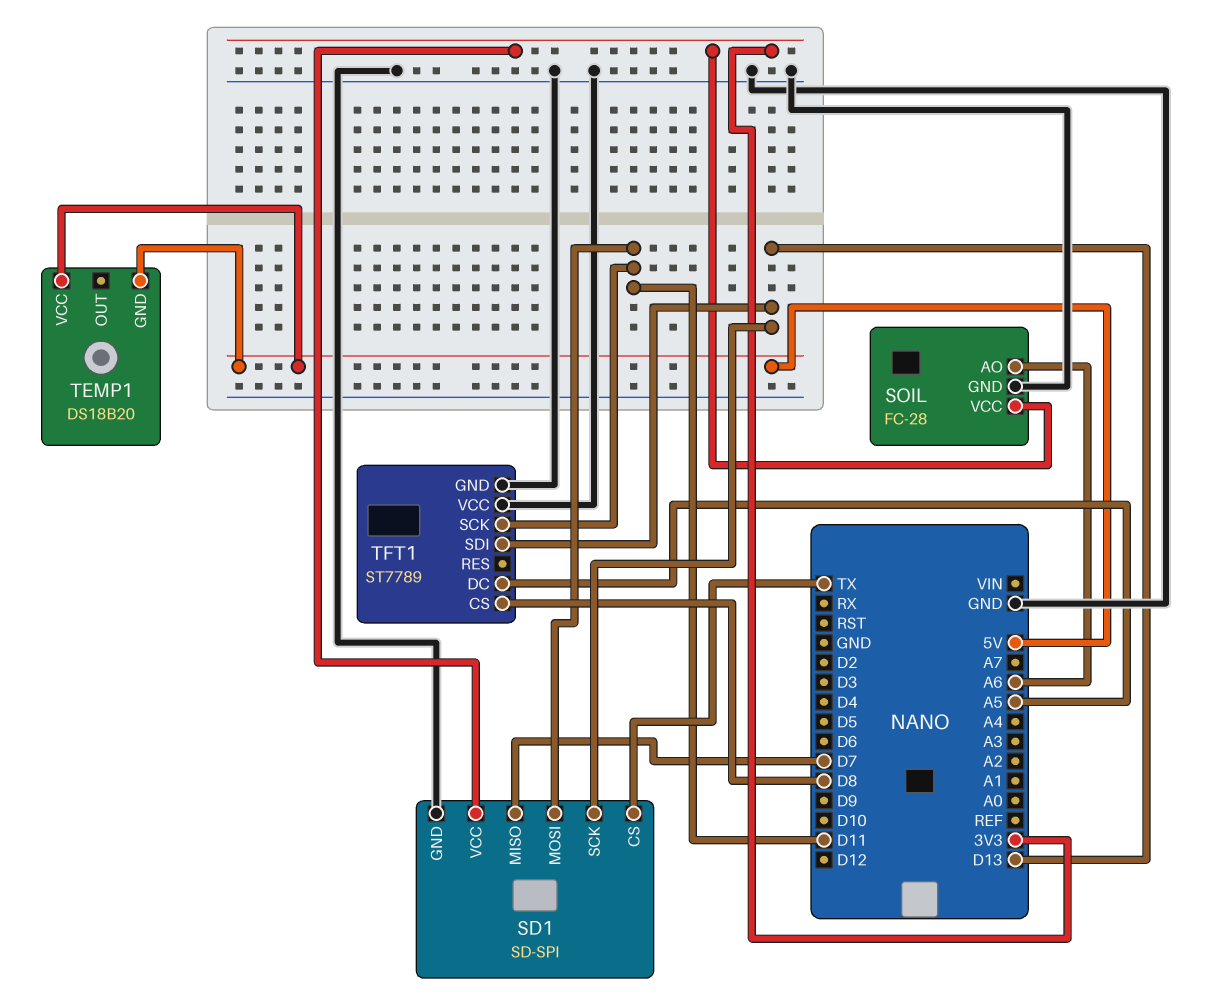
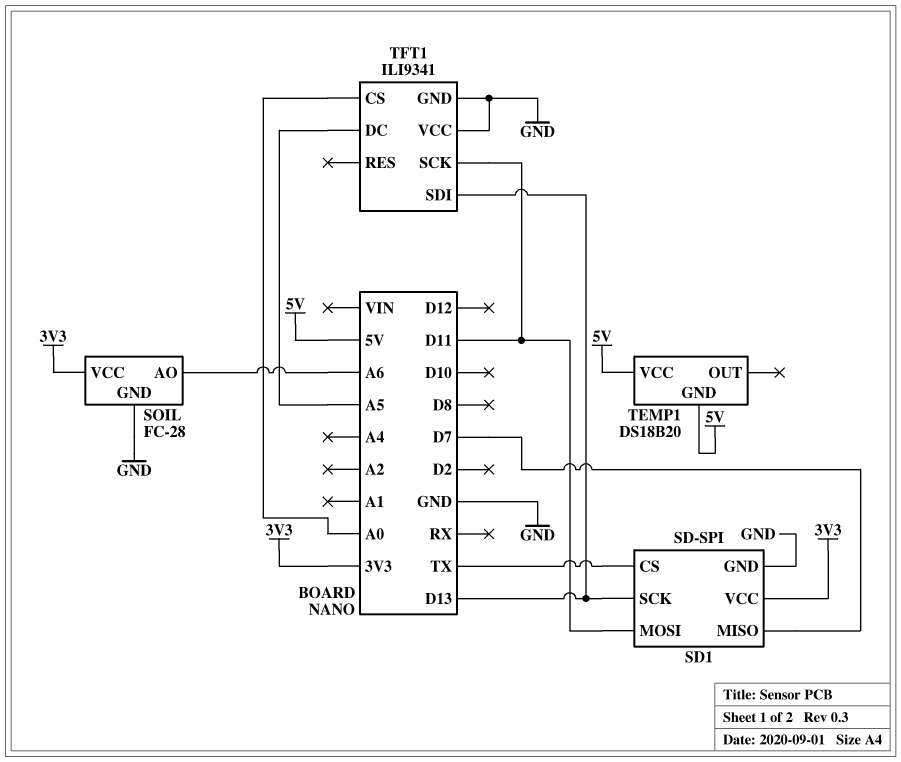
TFT1: ST7789 -> ILI9341
TFT1 pin CS: D8 -> A0

